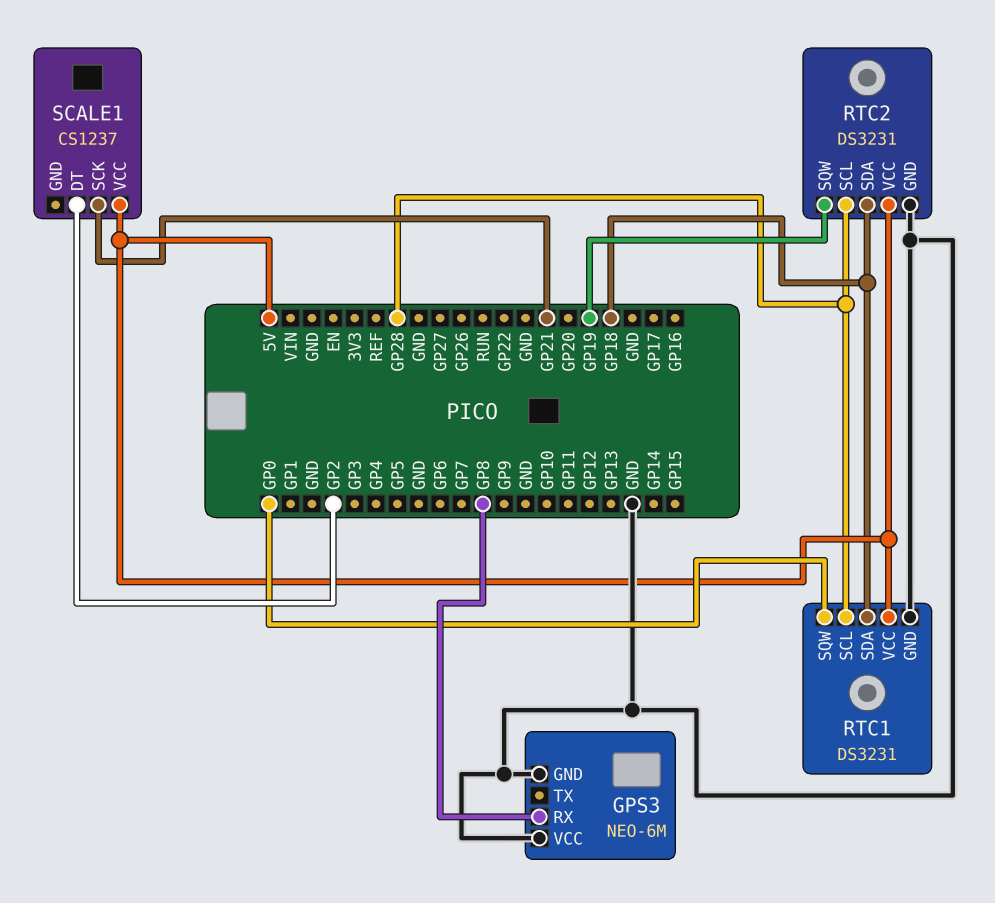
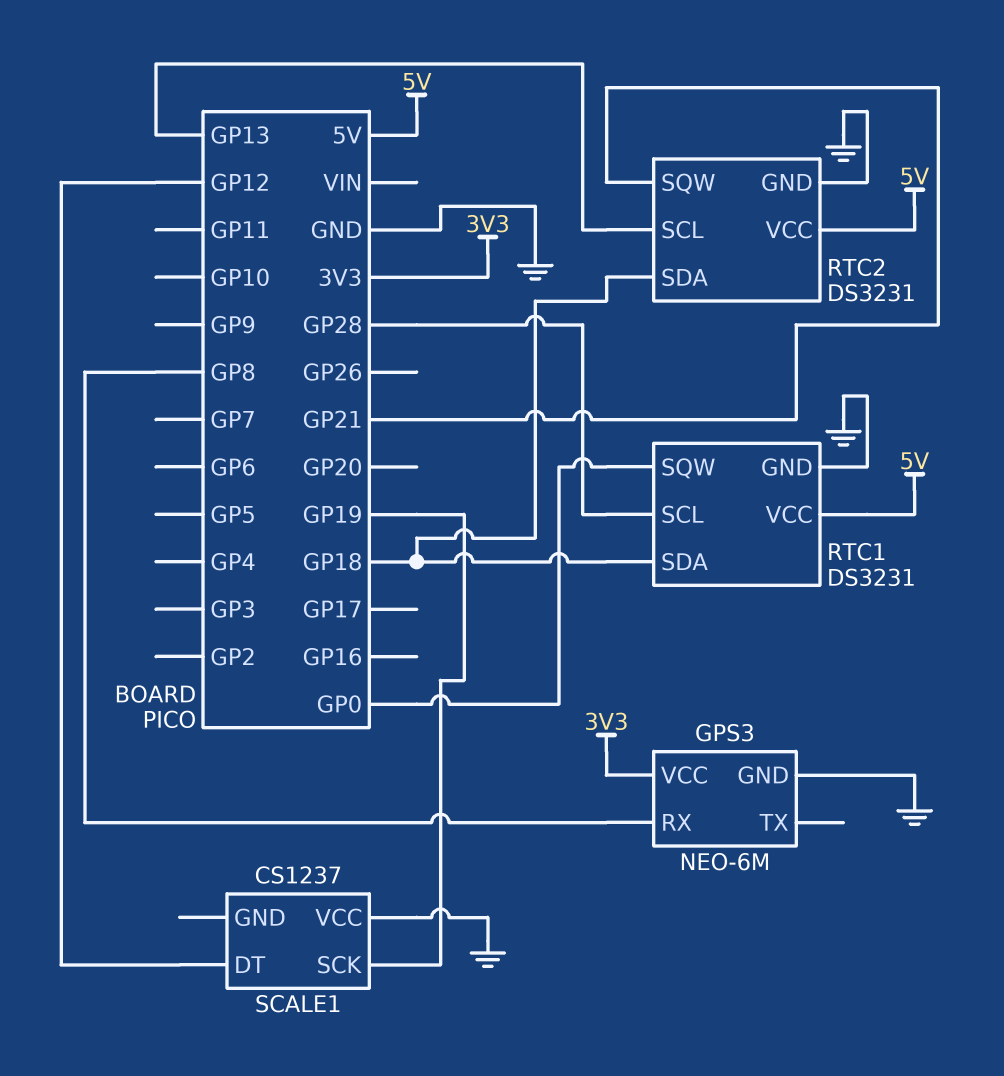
GPS3 pin VCC: GND -> 3V3
RTC2 pin SCL: GP28 -> GP13
RTC2 pin SQW: GP19 -> GP21
SCALE1 pin DT: GP2 -> GP12
SCALE1 pin SCK: GP21 -> GP19
SCALE1 pin VCC: 5V -> GND

